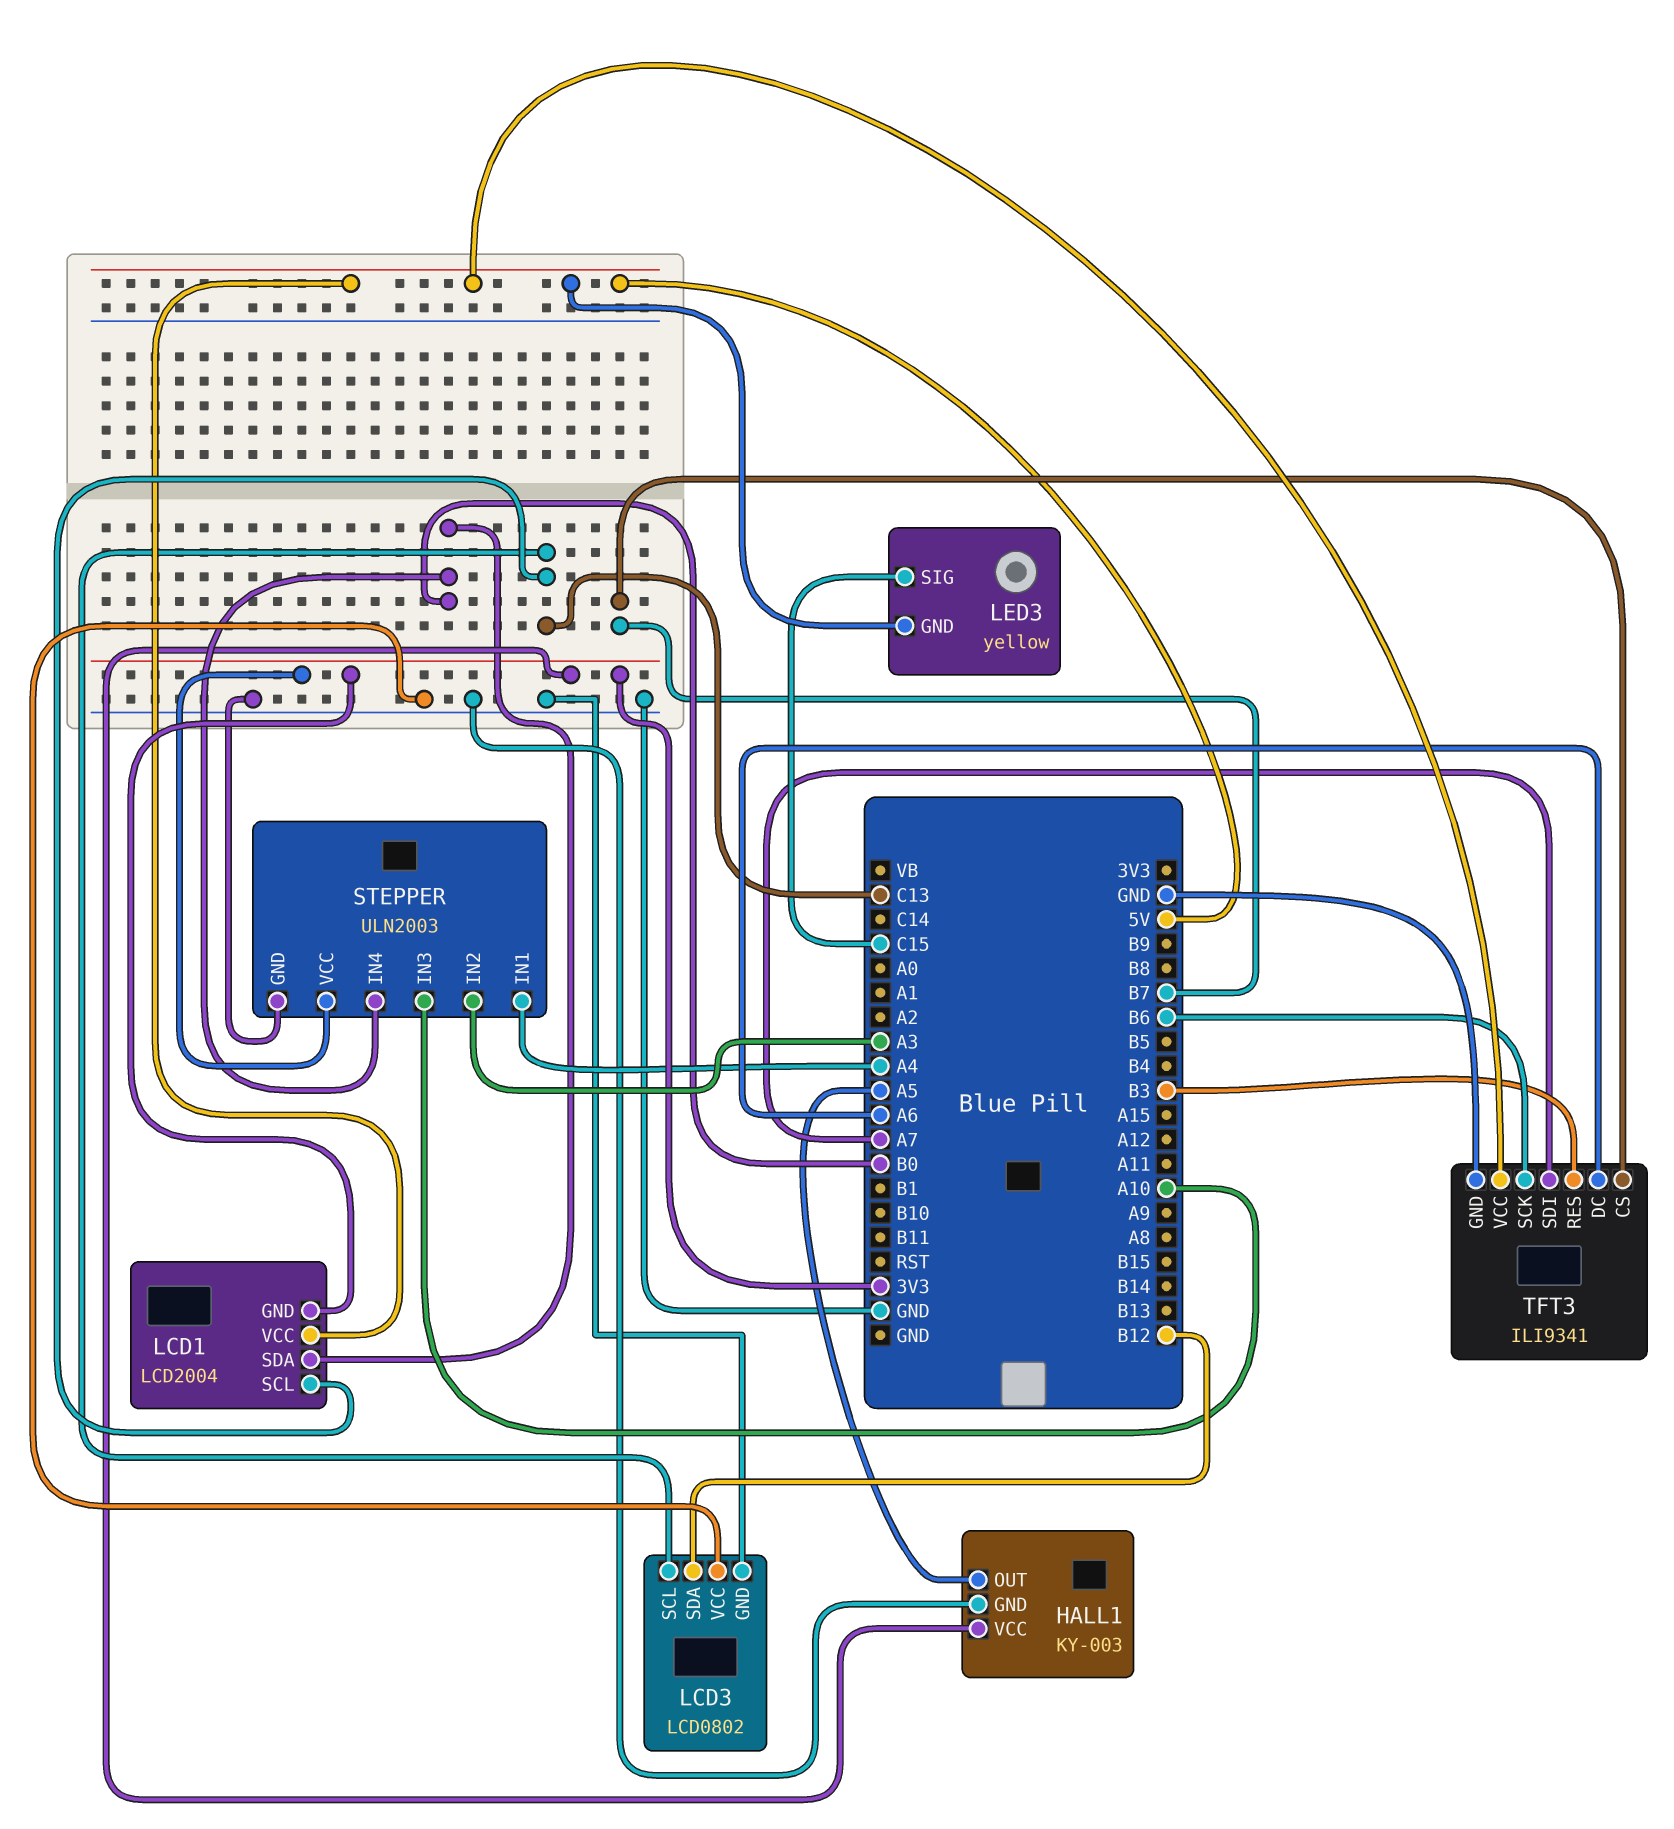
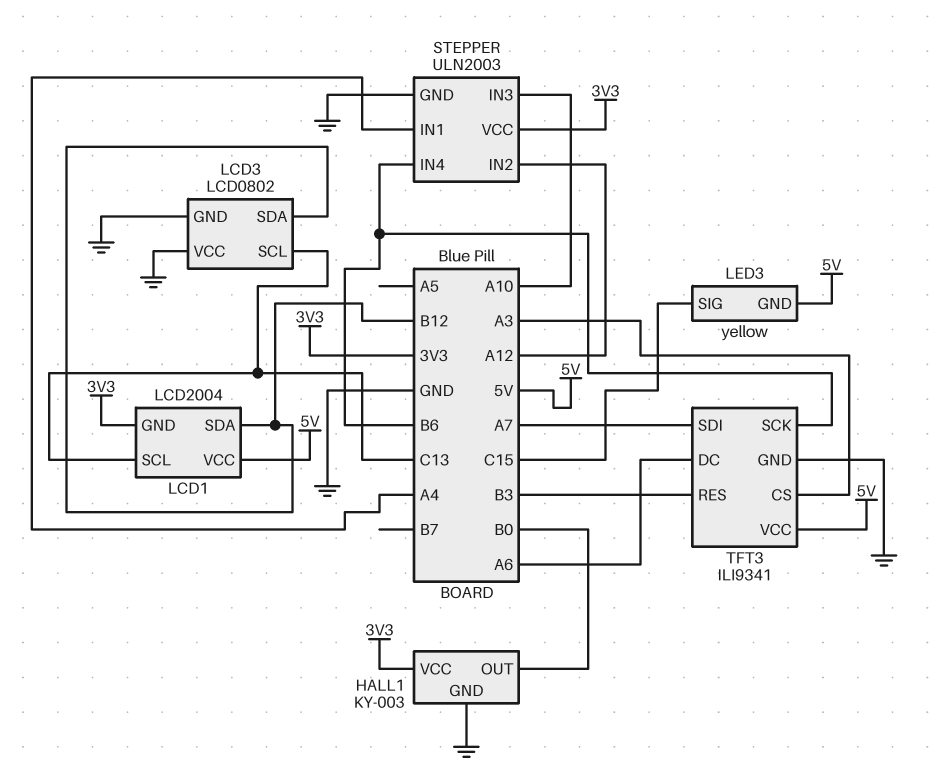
HALL1 pin OUT: A5 -> B0
LCD1 pin SDA: B0 -> B12
STEPPER pin IN2: A3 -> A12
STEPPER pin IN4: B0 -> B6
TFT3 pin CS: B7 -> A3

